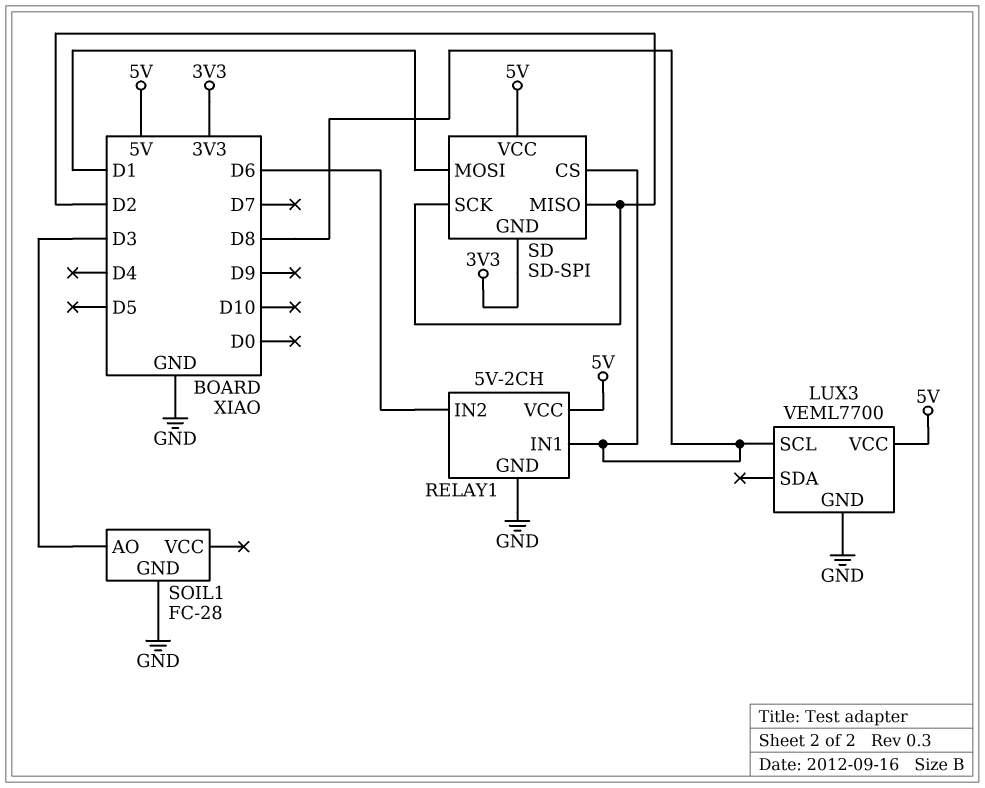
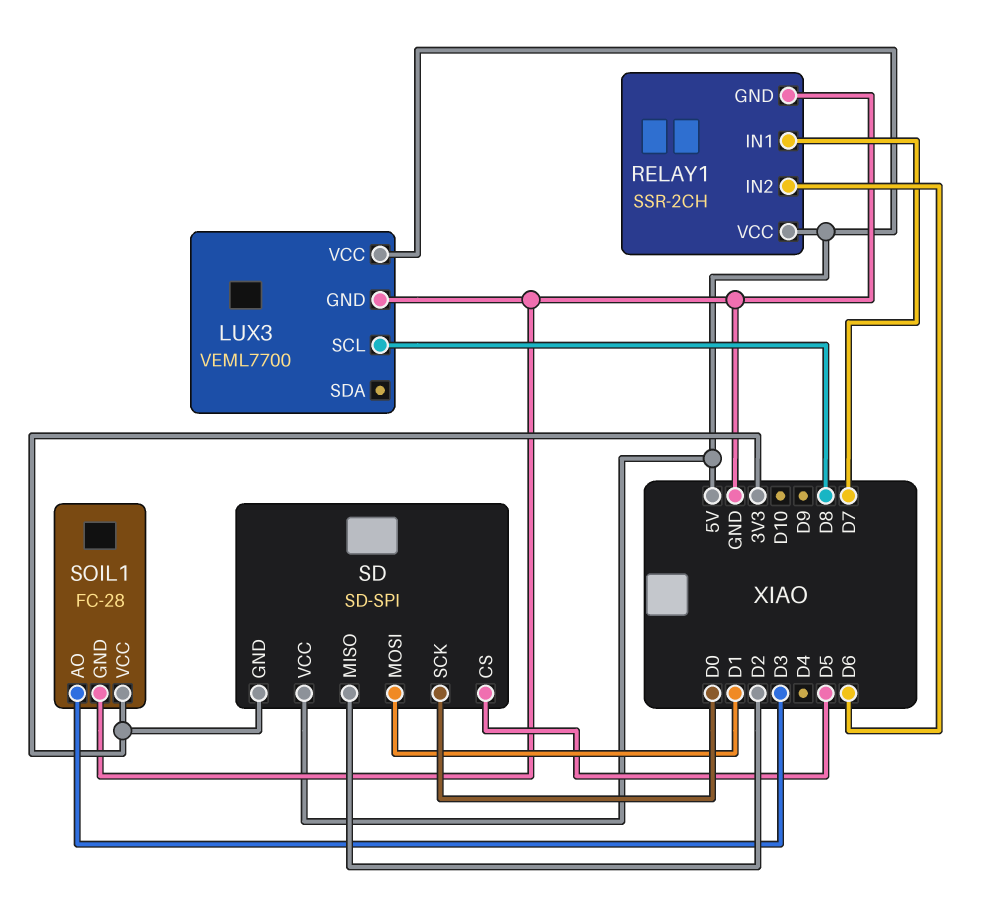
RELAY1: 5V-2CH -> SSR-2CH
RELAY1 pin IN1: D8 -> D7
SD pin CS: D8 -> D5
SD pin SCK: D2 -> D0
SOIL1 pin VCC: none -> 3V3

